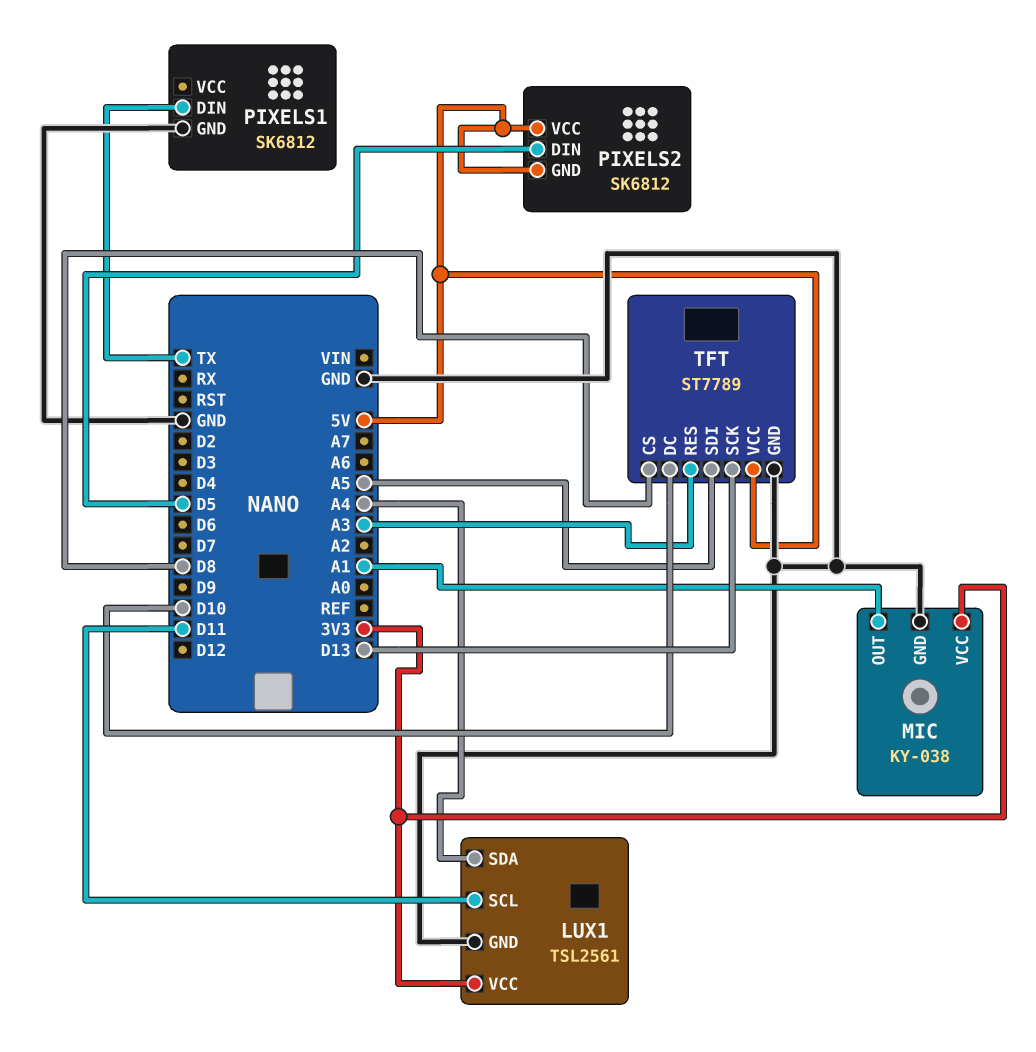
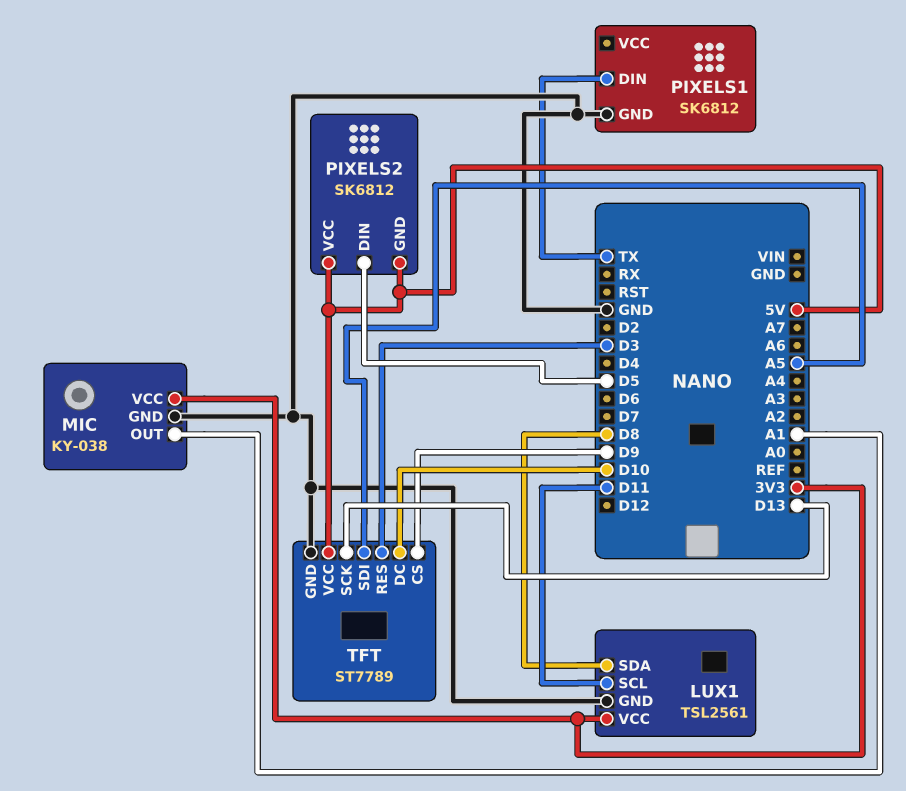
LUX1 pin SDA: A4 -> D8
TFT pin CS: D8 -> D9
TFT pin RES: A3 -> D3

